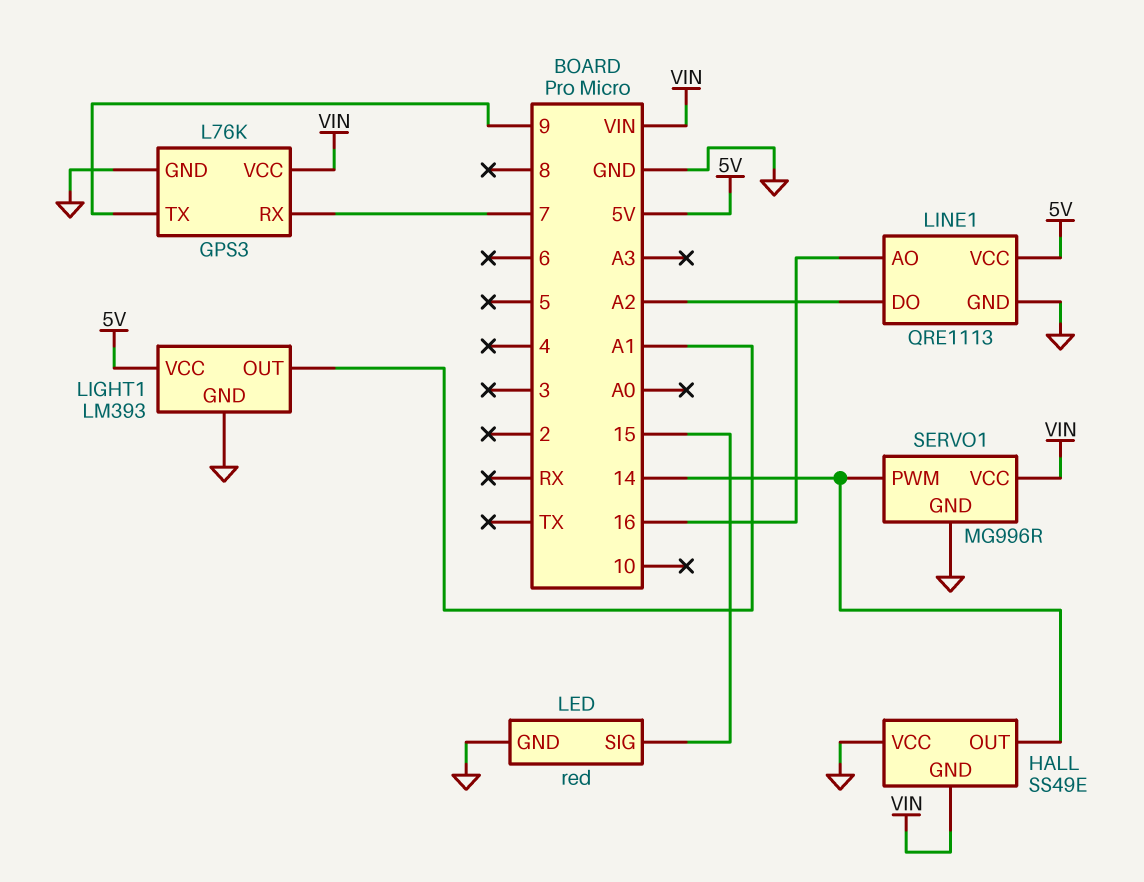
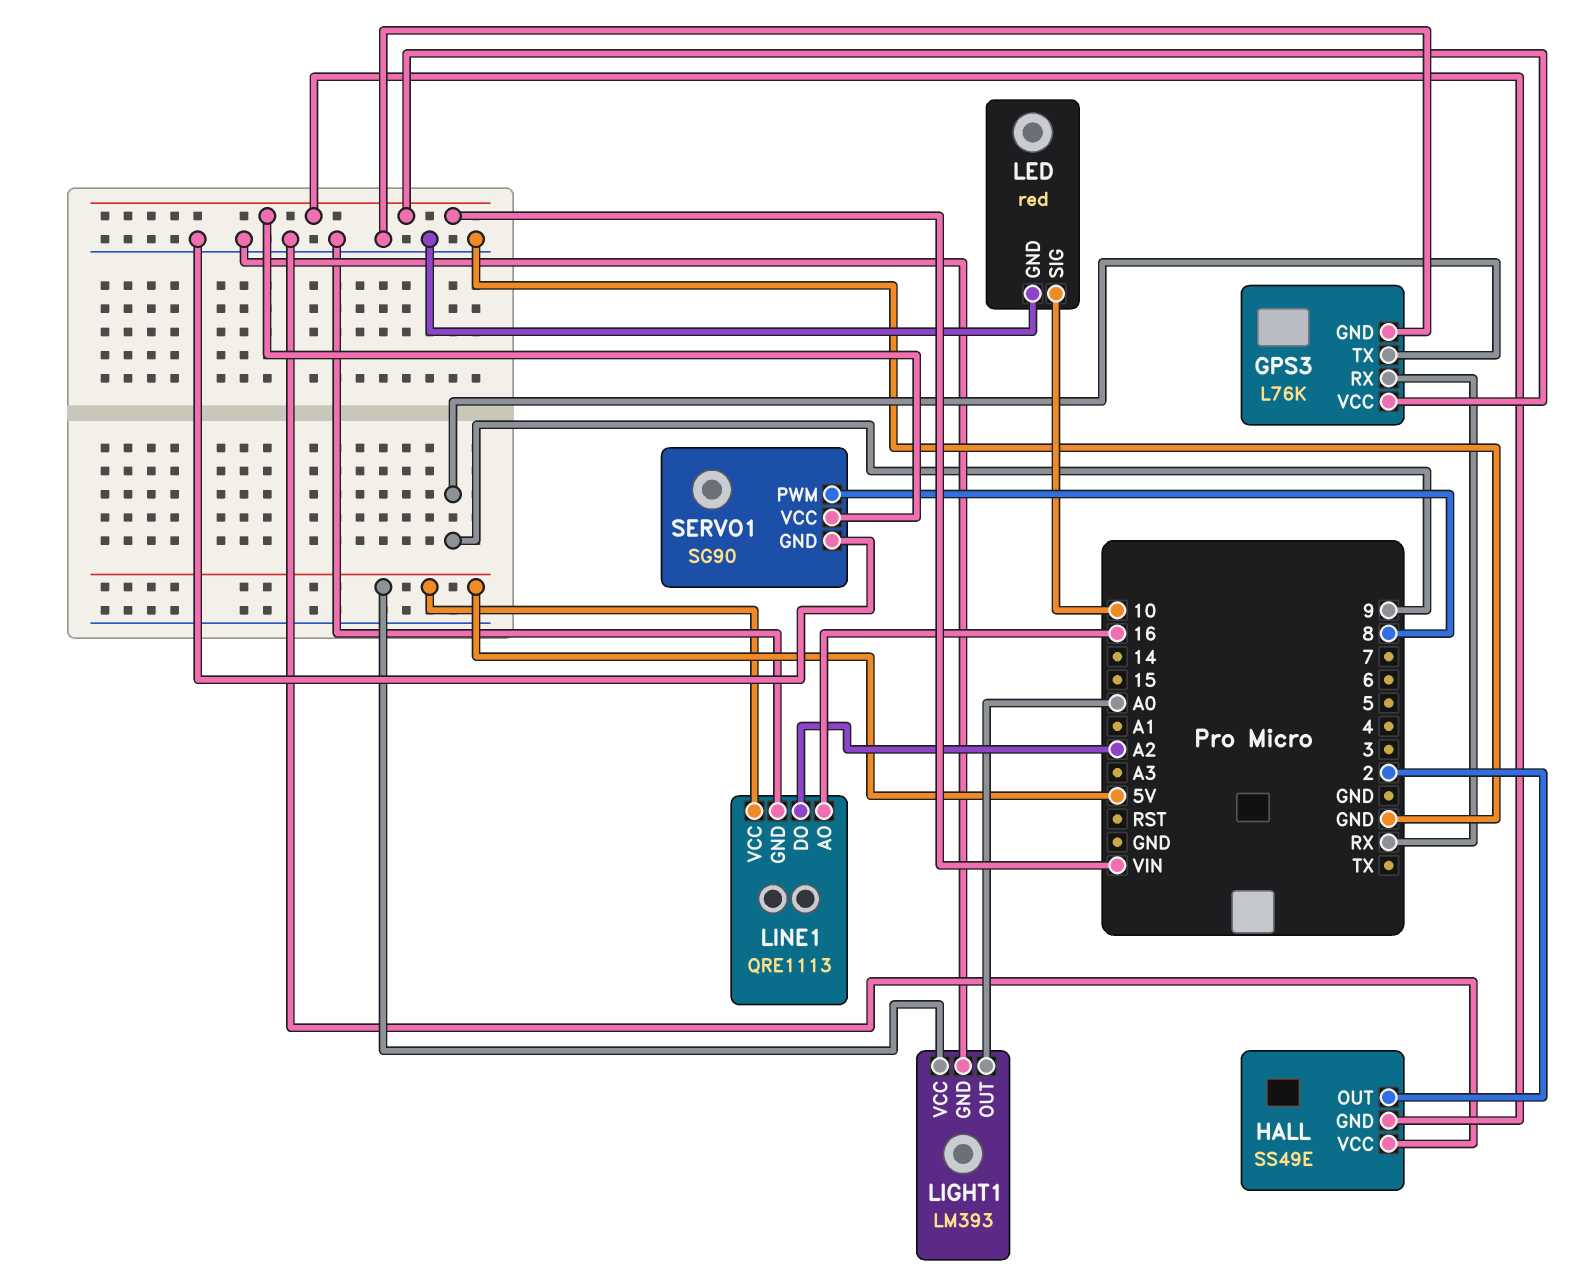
GPS3 pin RX: 7 -> RX
HALL pin OUT: 14 -> 2
LED pin SIG: 15 -> 10
LIGHT1 pin OUT: A1 -> A0
SERVO1: MG996R -> SG90
SERVO1 pin PWM: 14 -> 8

